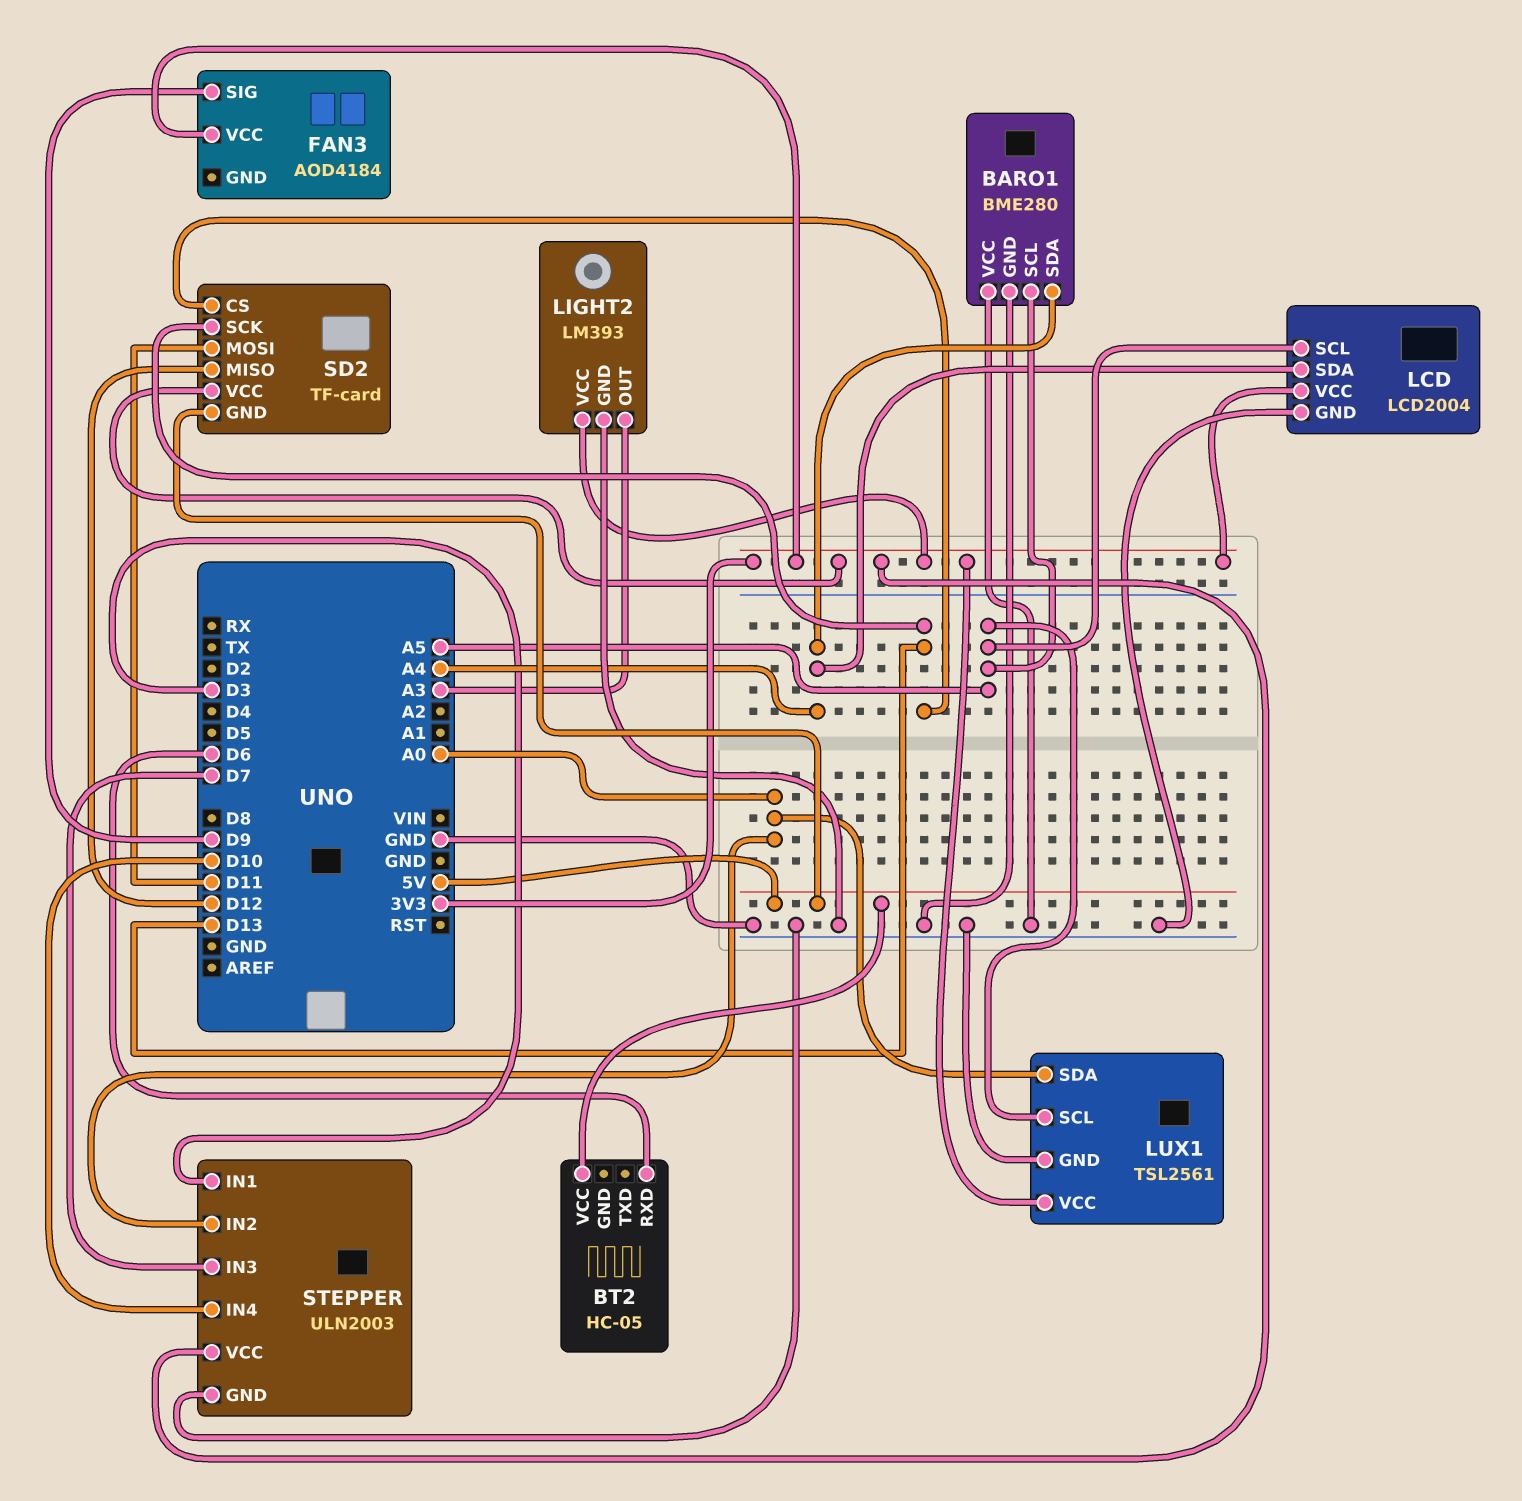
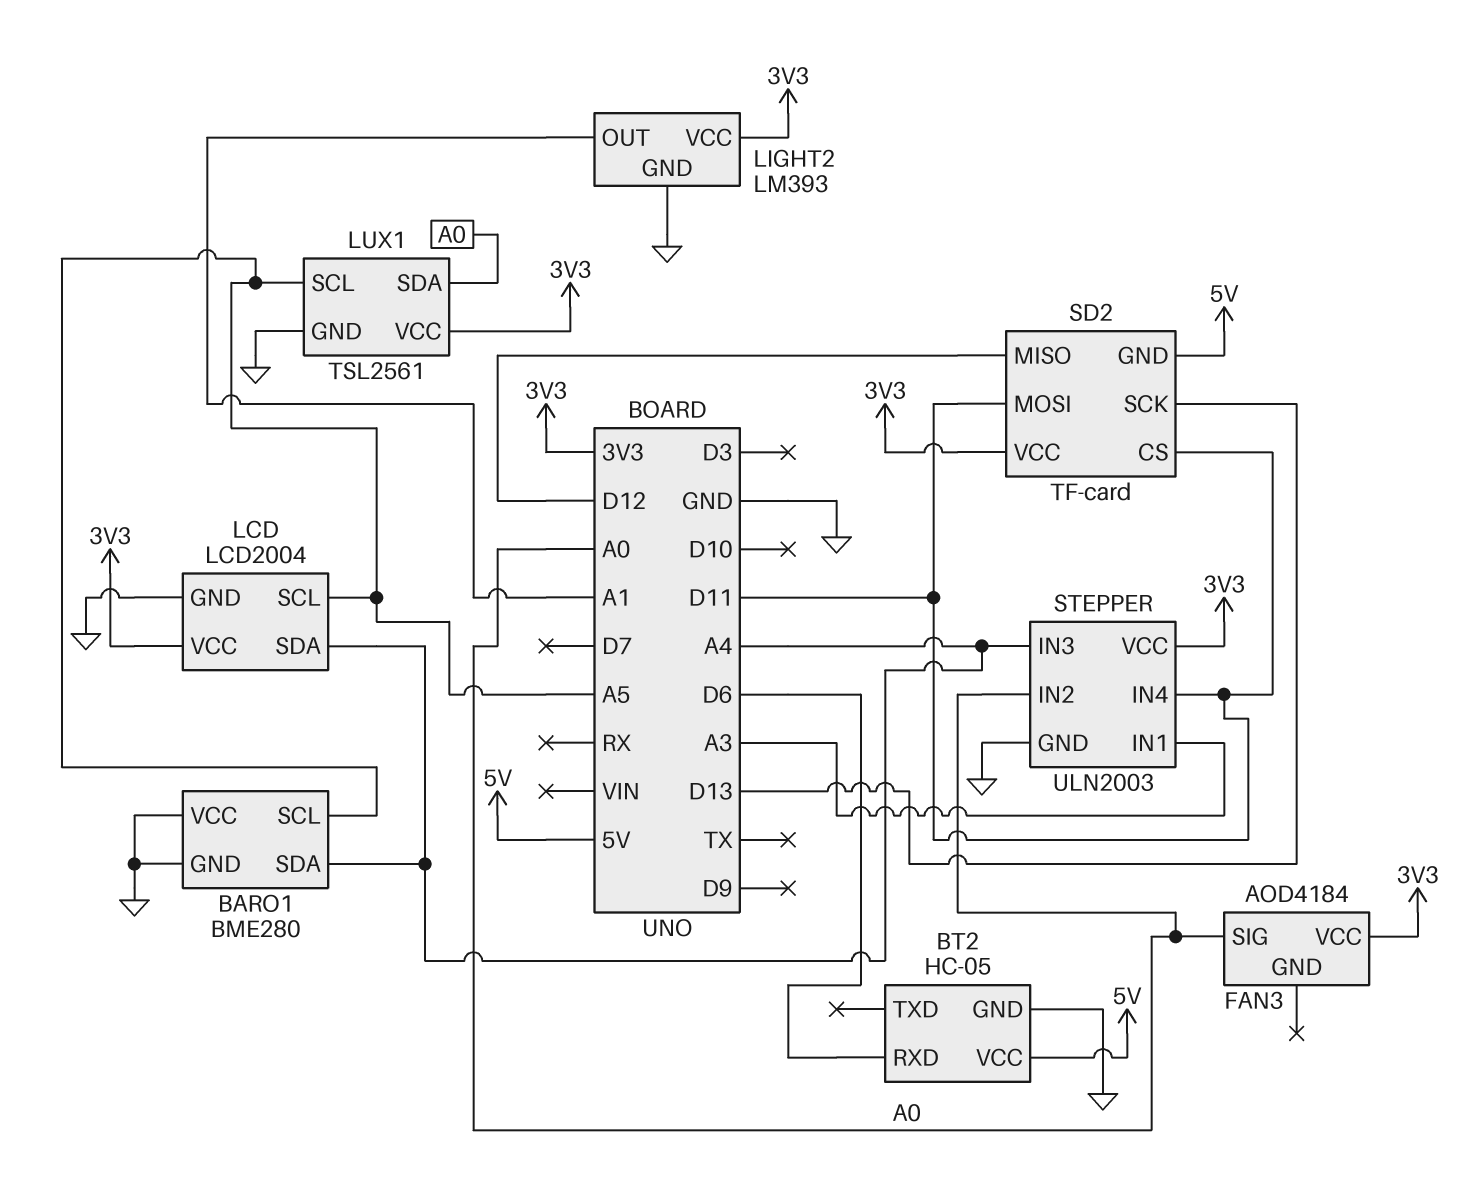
BT2 pin GND: none -> GND
FAN3 pin SIG: D9 -> A0
LIGHT2 pin OUT: A3 -> A1
SD2 pin CS: D13 -> D11
STEPPER pin IN1: D3 -> A3
STEPPER pin IN3: D7 -> A4
STEPPER pin IN4: D10 -> D11

